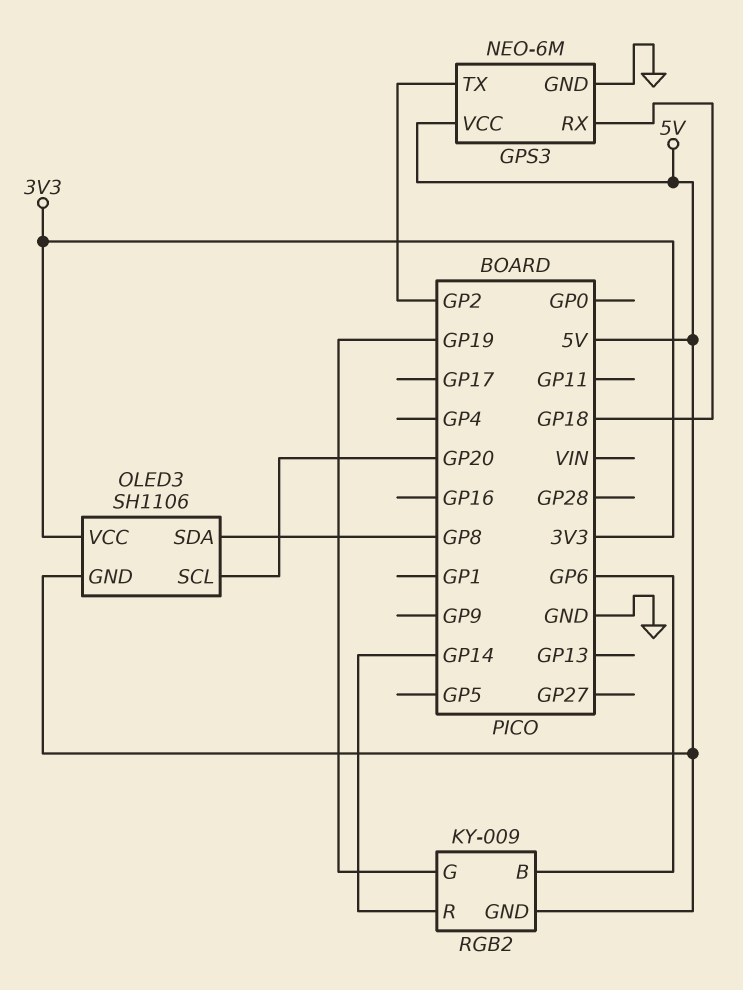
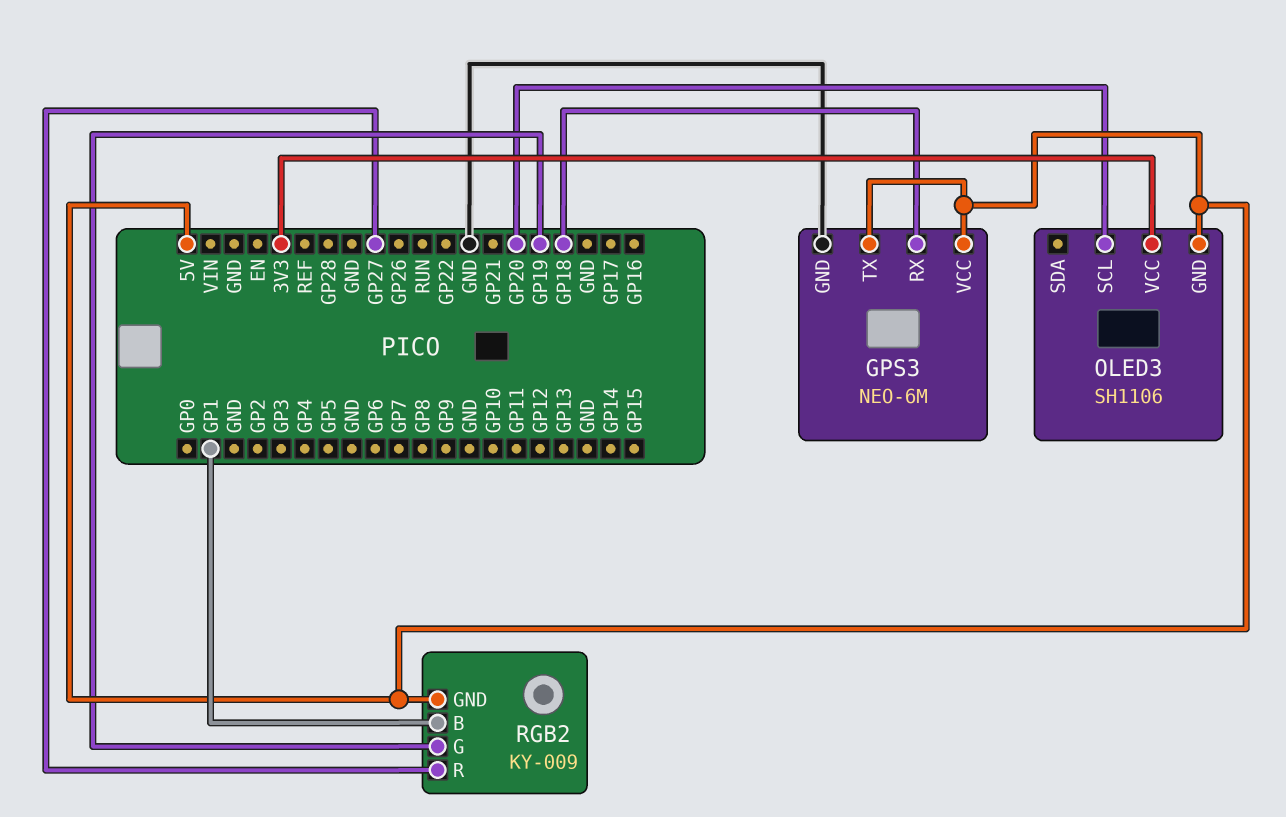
GPS3 pin TX: GP2 -> 5V
OLED3 pin SDA: GP8 -> none
RGB2 pin B: GP6 -> GP1
RGB2 pin R: GP14 -> GP27

